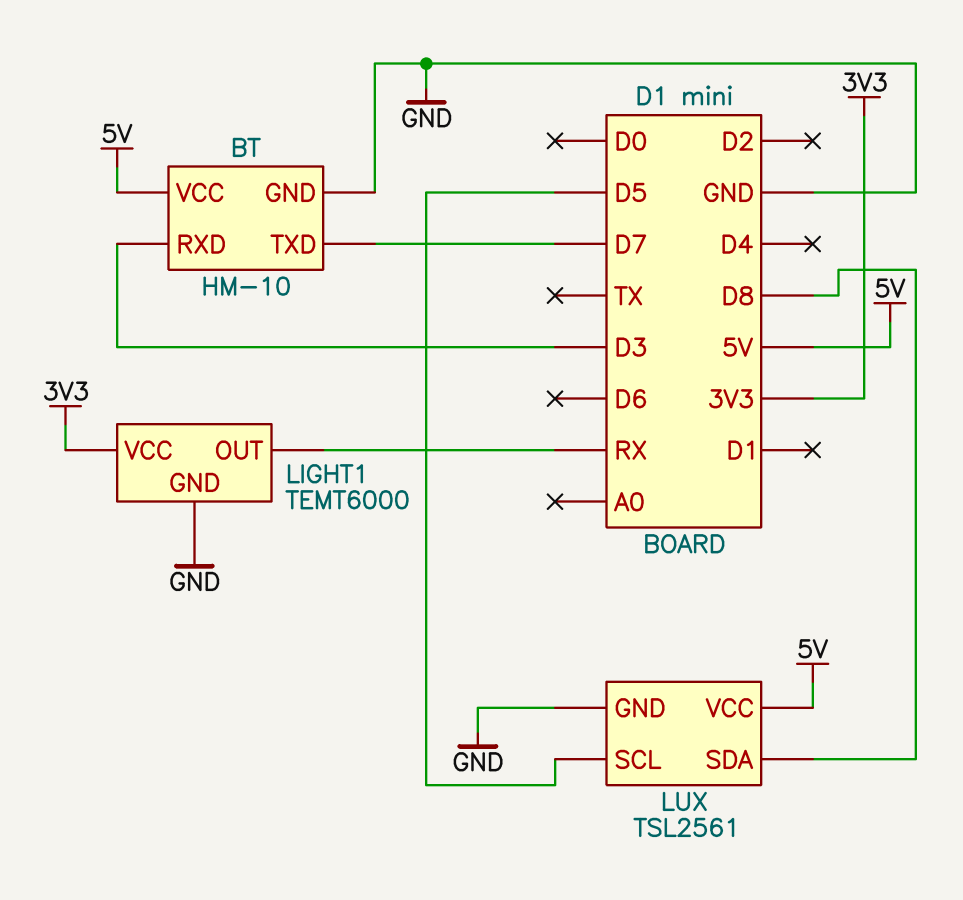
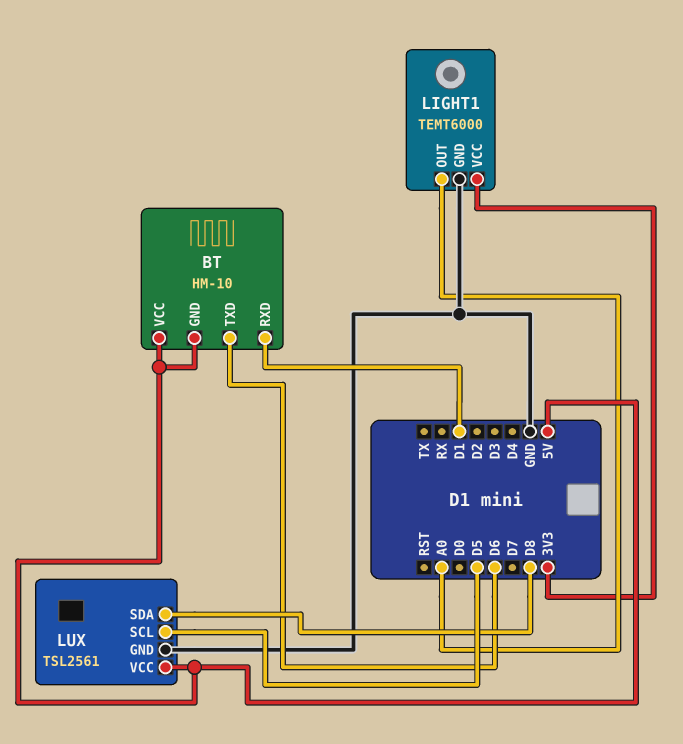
BT pin GND: GND -> 5V
BT pin RXD: D3 -> D1
BT pin TXD: D7 -> D6
LIGHT1 pin OUT: RX -> A0

